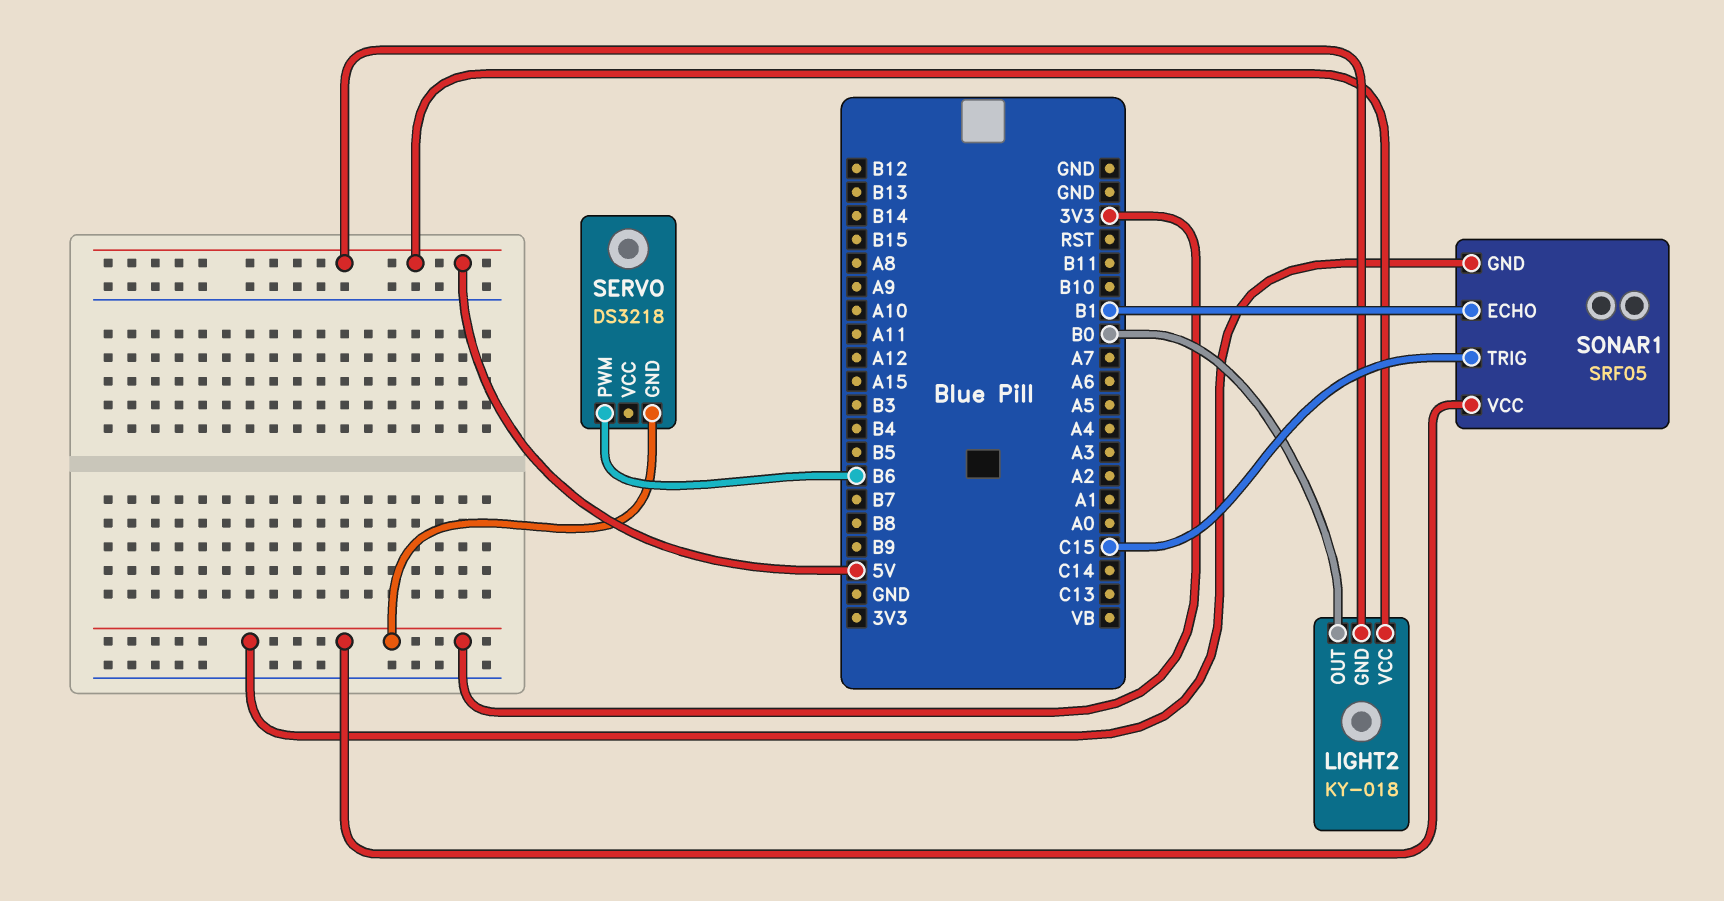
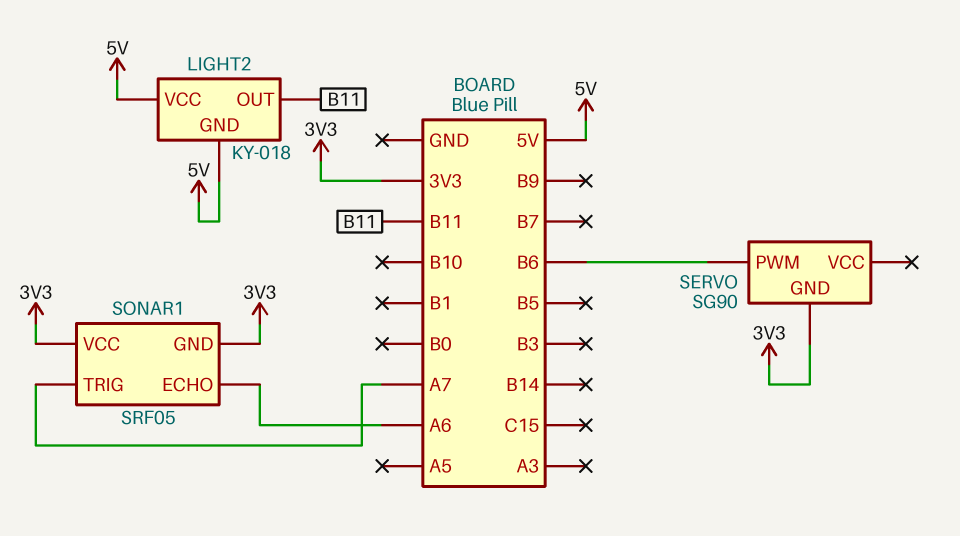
LIGHT2 pin OUT: B0 -> B11
SERVO: DS3218 -> SG90
SONAR1 pin ECHO: B1 -> A6
SONAR1 pin TRIG: C15 -> A7

